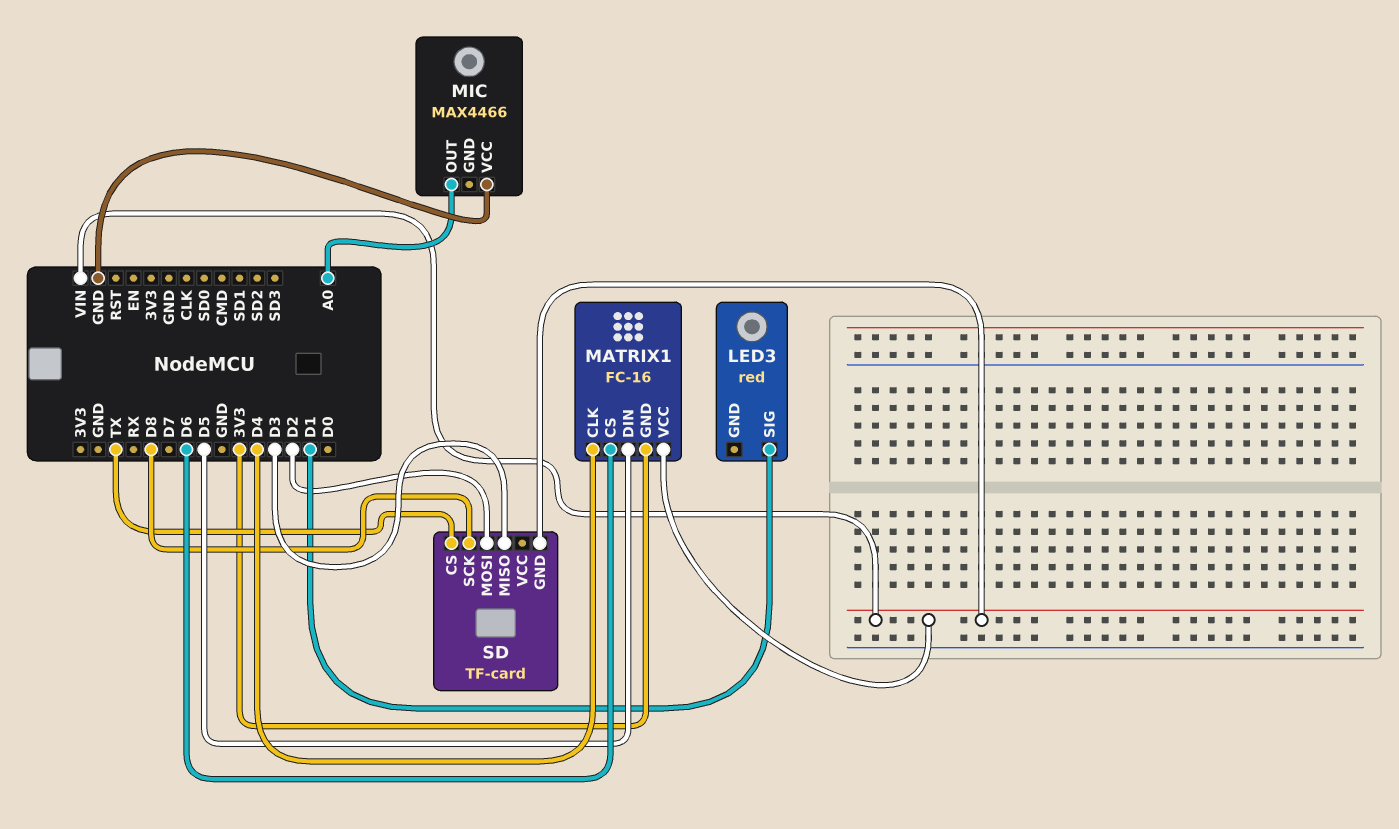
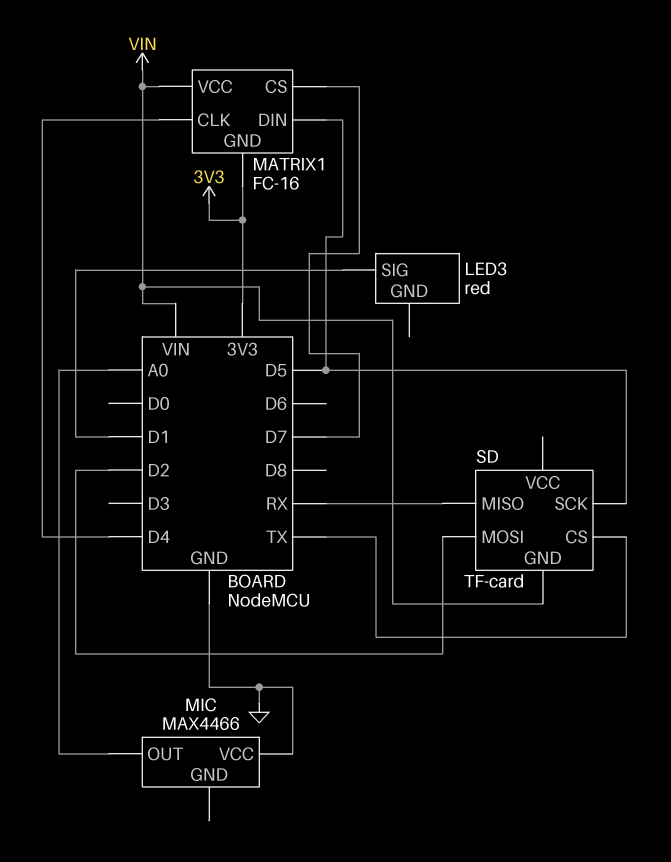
MATRIX1 pin CS: D6 -> D7
SD pin MISO: D3 -> RX
SD pin SCK: D8 -> D5

